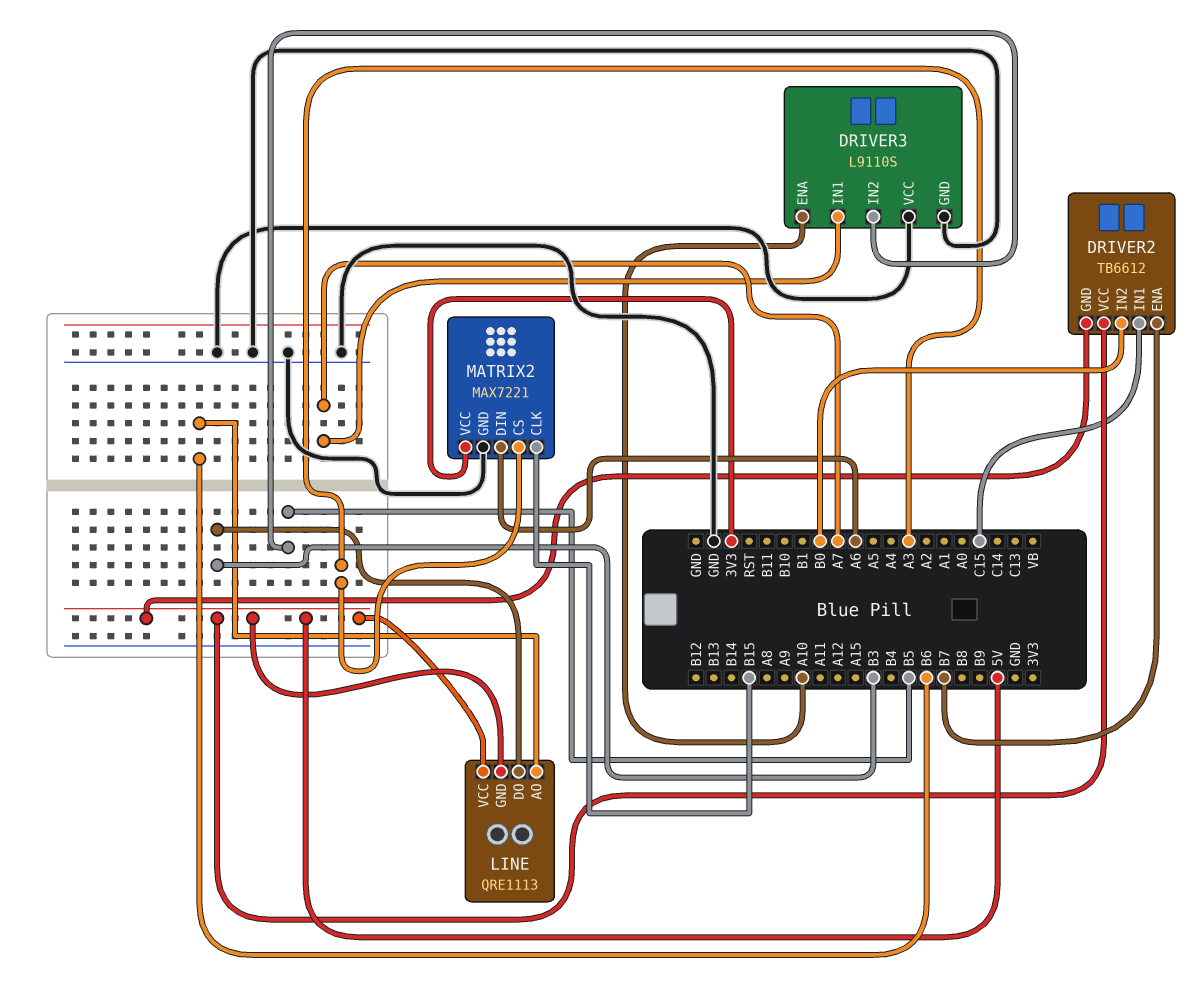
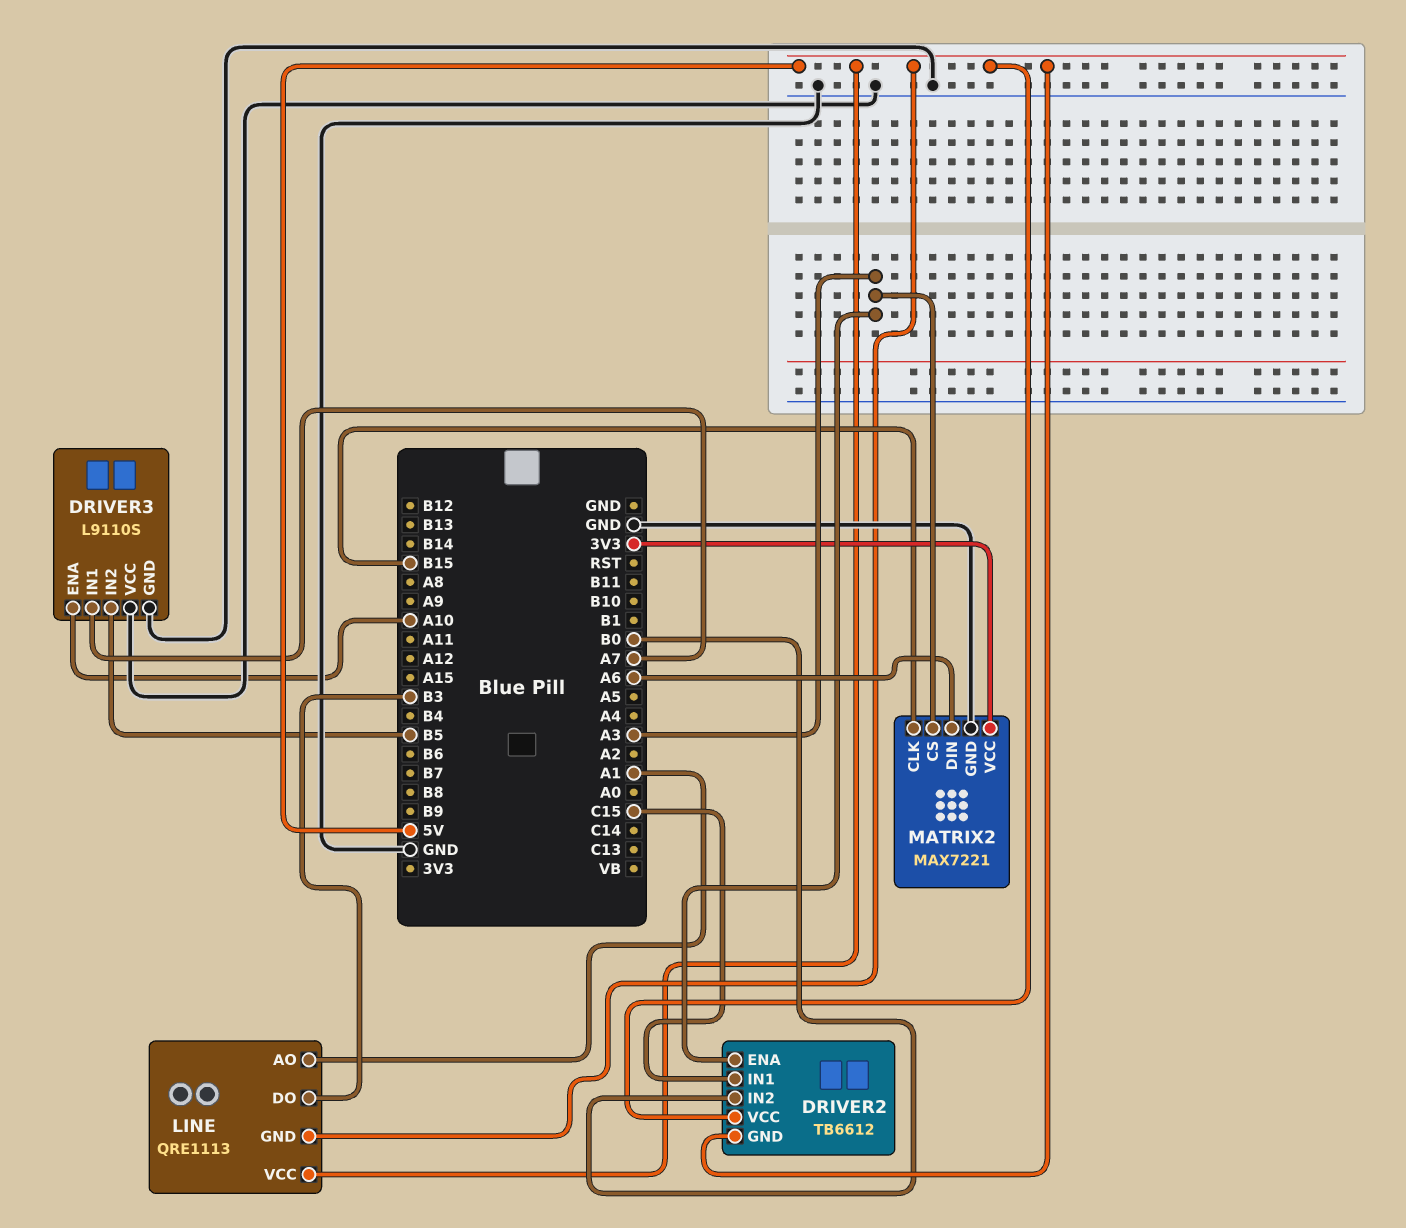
DRIVER2 pin ENA: B7 -> A3
LINE pin AO: B6 -> A1

